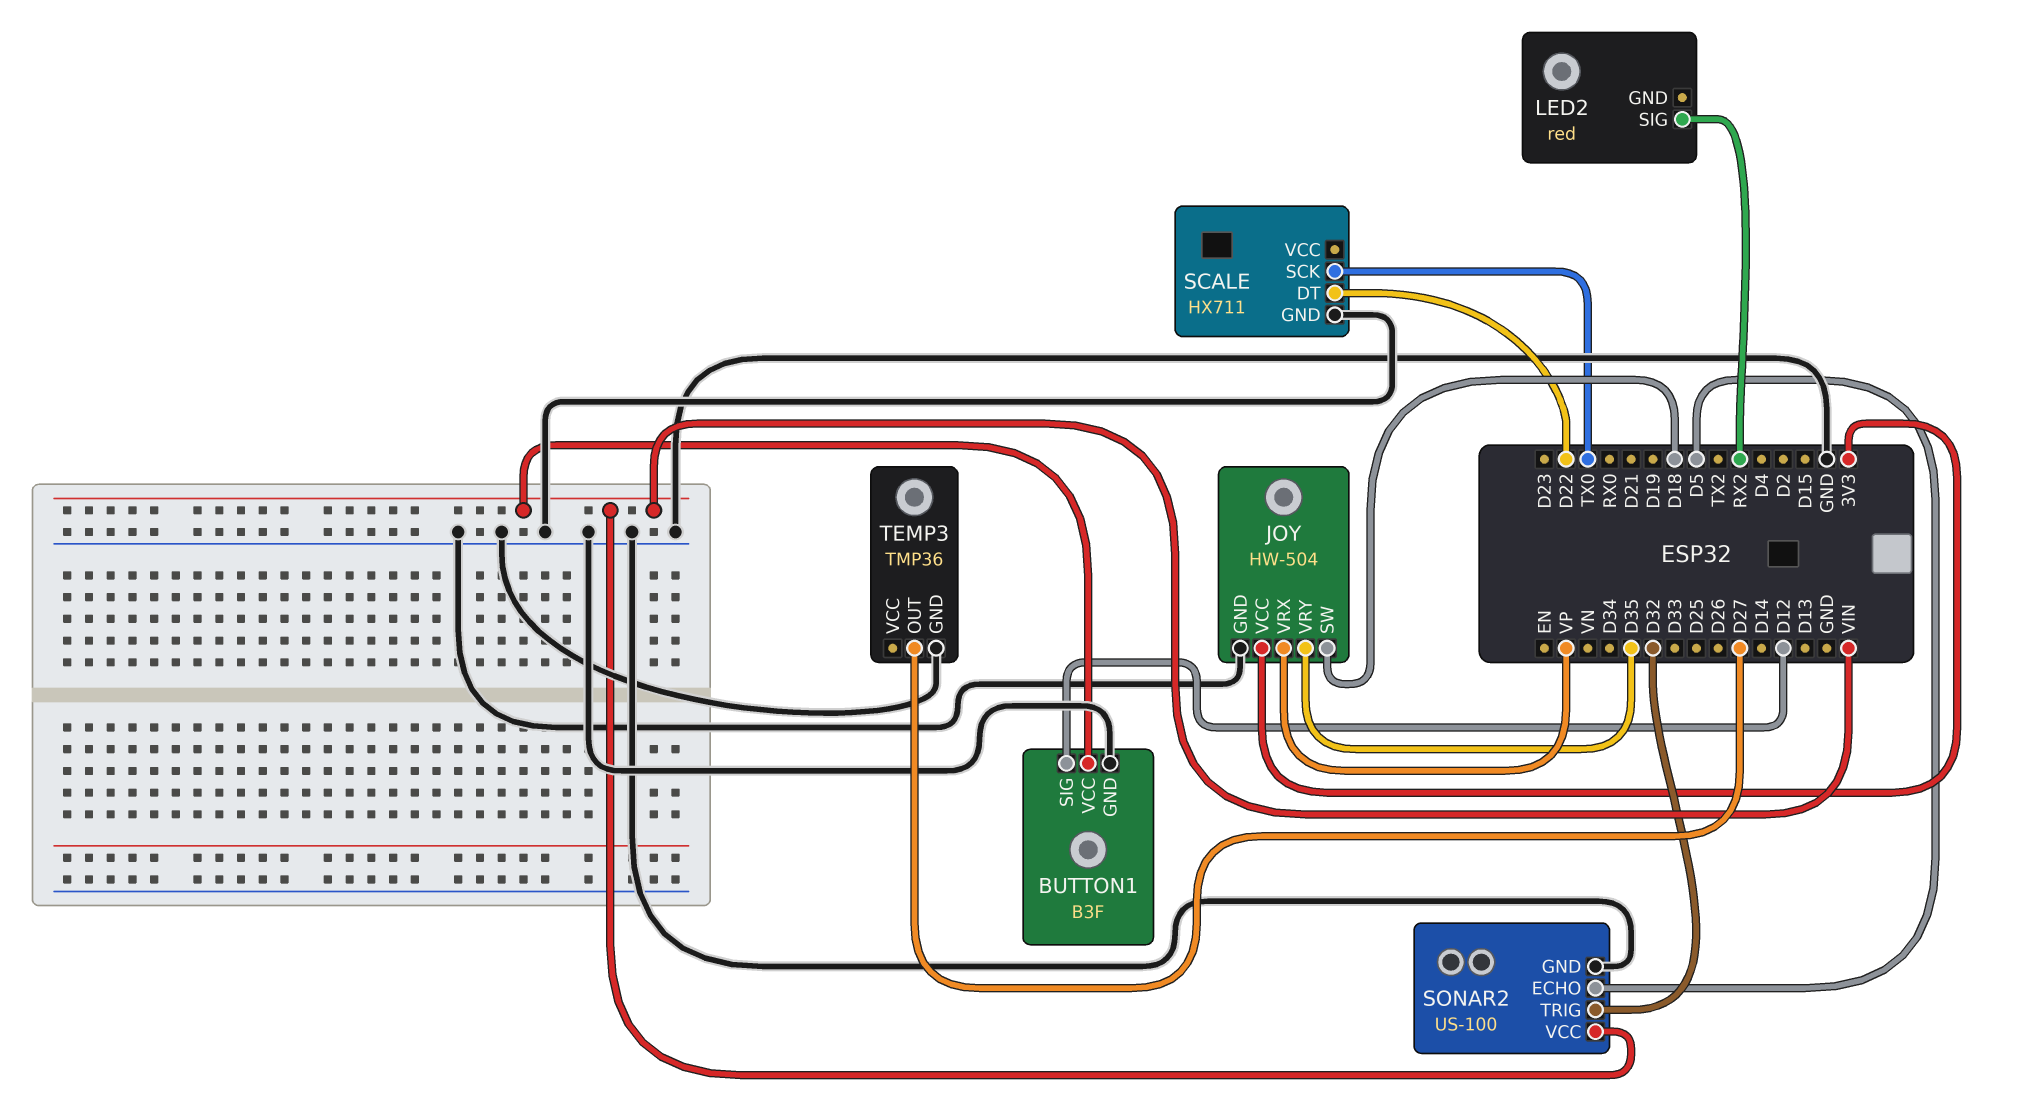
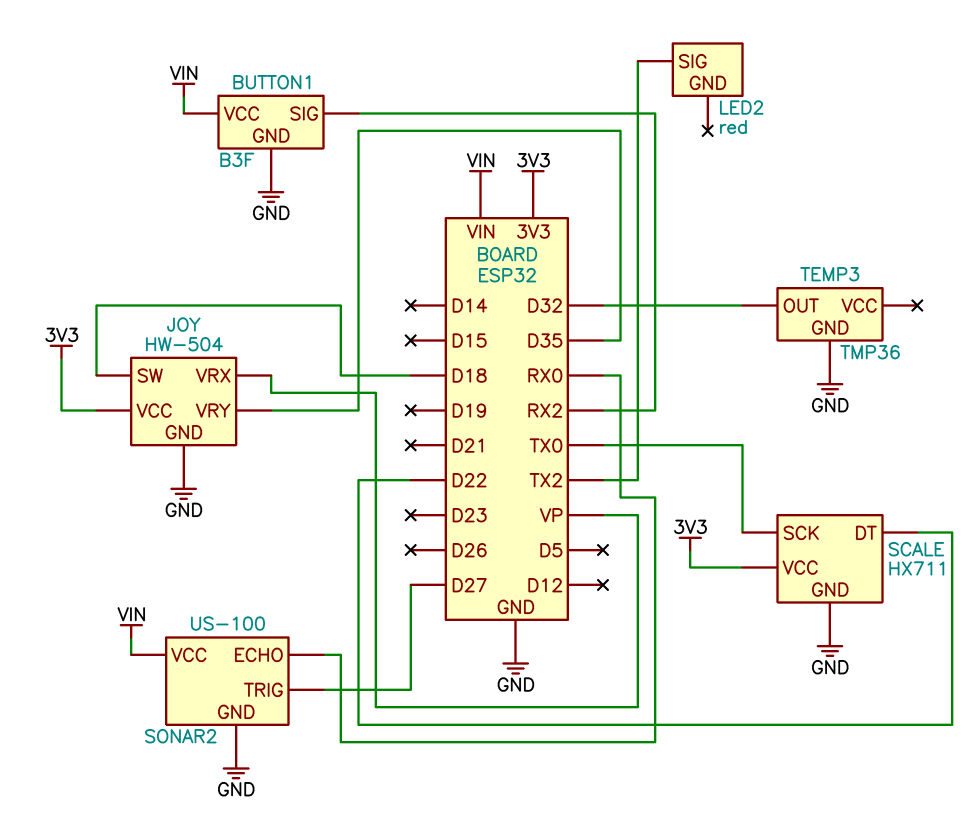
BUTTON1 pin SIG: D12 -> RX2
LED2 pin SIG: RX2 -> TX2
SCALE pin VCC: none -> 3V3
SONAR2 pin ECHO: D5 -> RX0
SONAR2 pin TRIG: D32 -> D27
TEMP3 pin OUT: D27 -> D32

